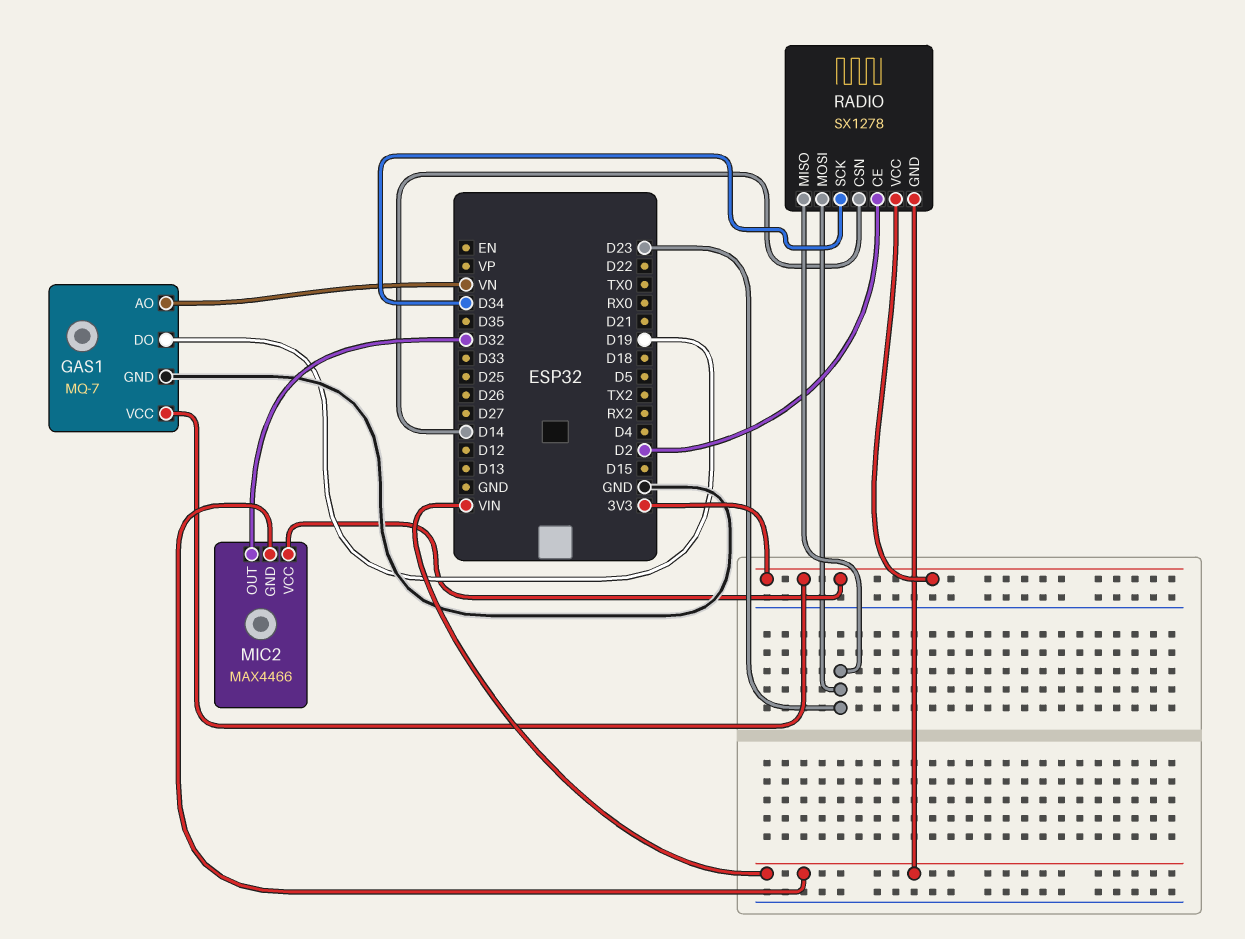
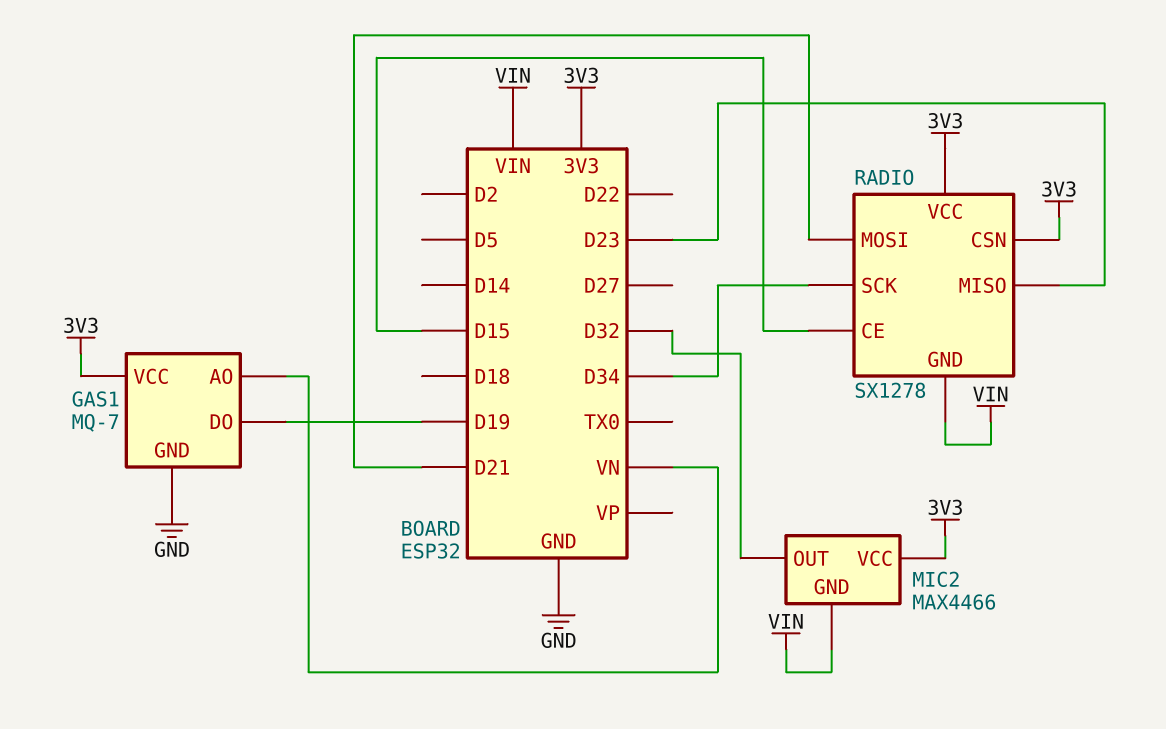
RADIO pin CE: D2 -> D15
RADIO pin CSN: D14 -> 3V3
RADIO pin MOSI: D23 -> D21

